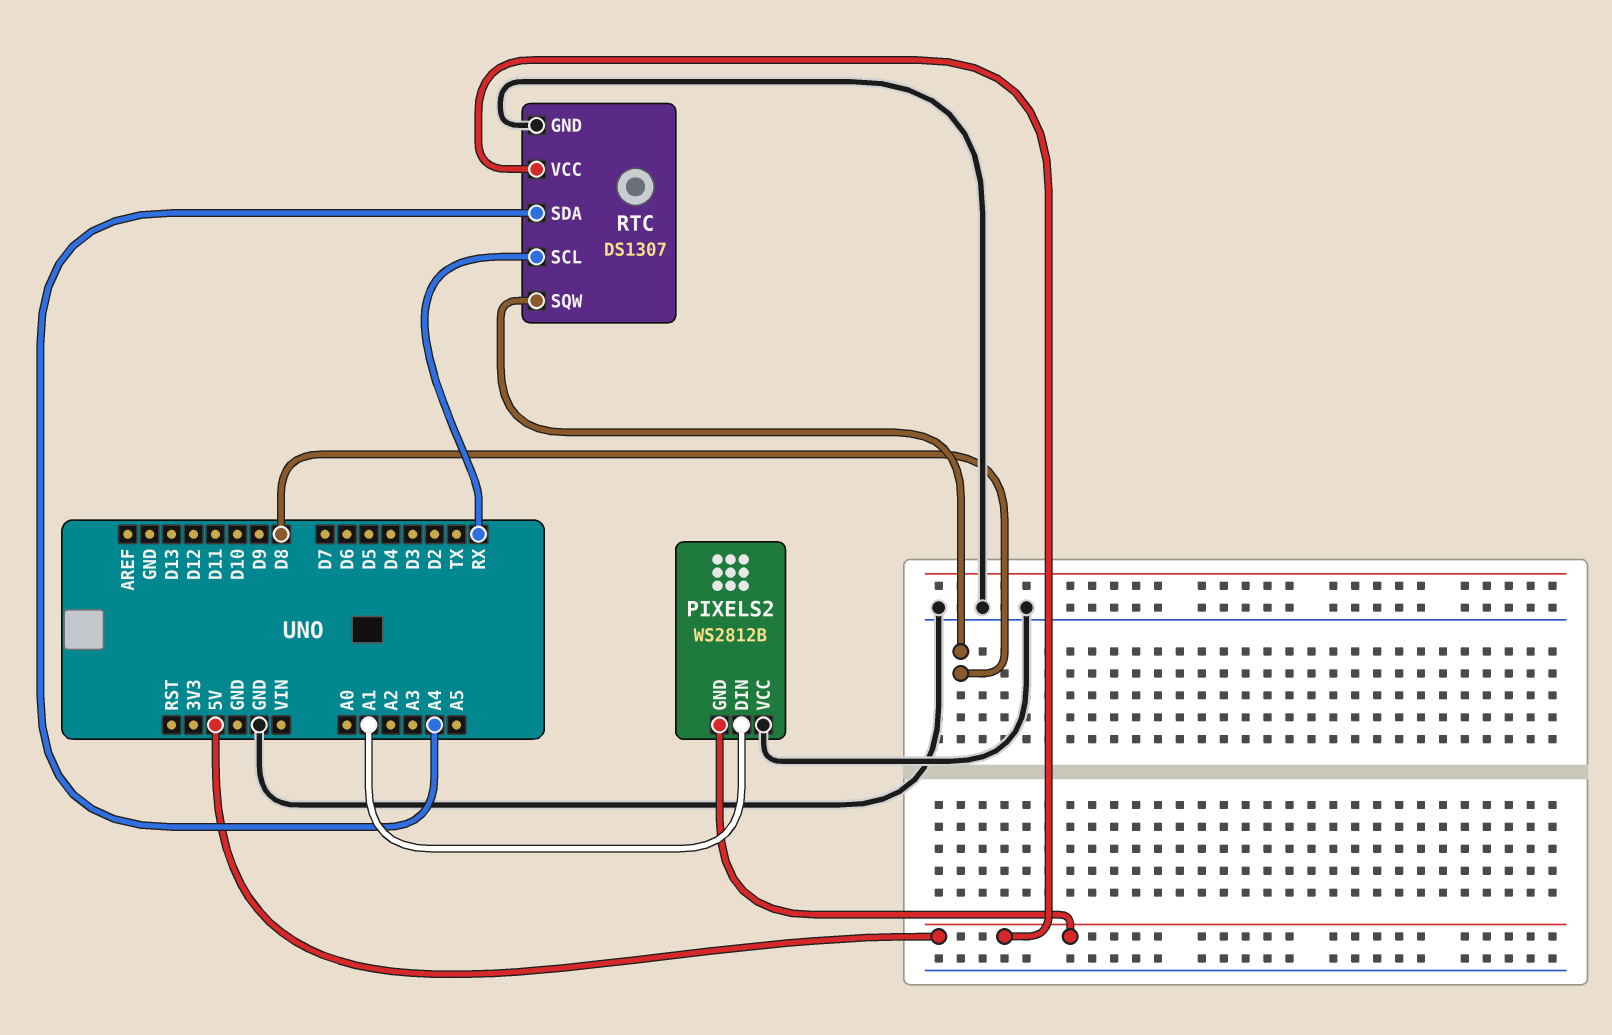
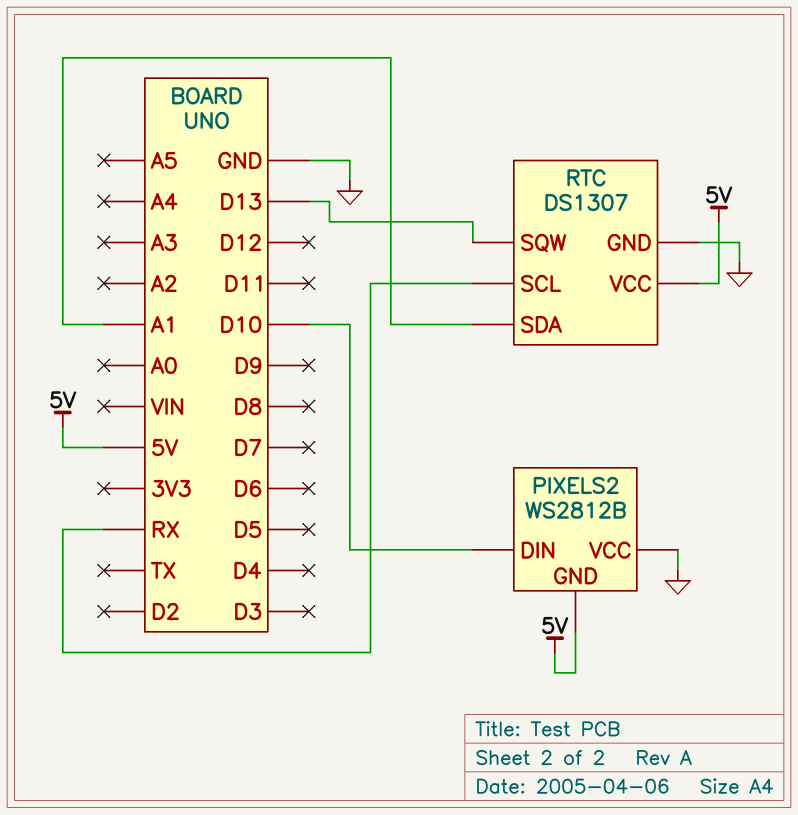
PIXELS2 pin DIN: A1 -> D10
RTC pin SDA: A4 -> A1
RTC pin SQW: D8 -> D13

